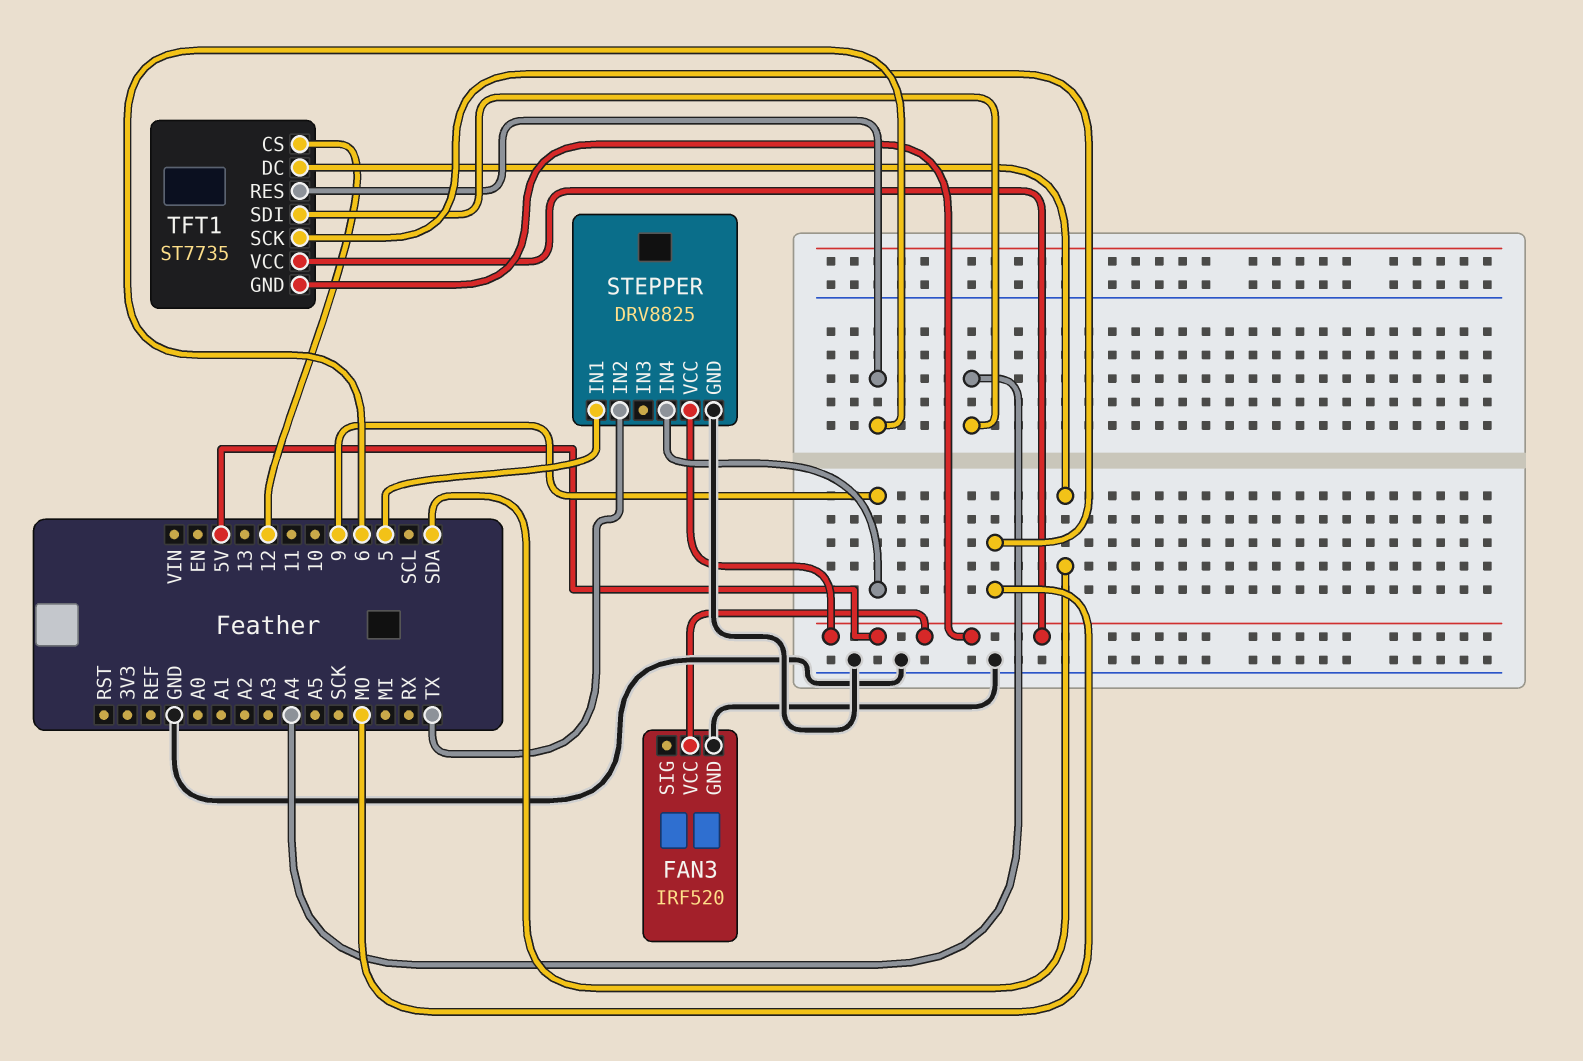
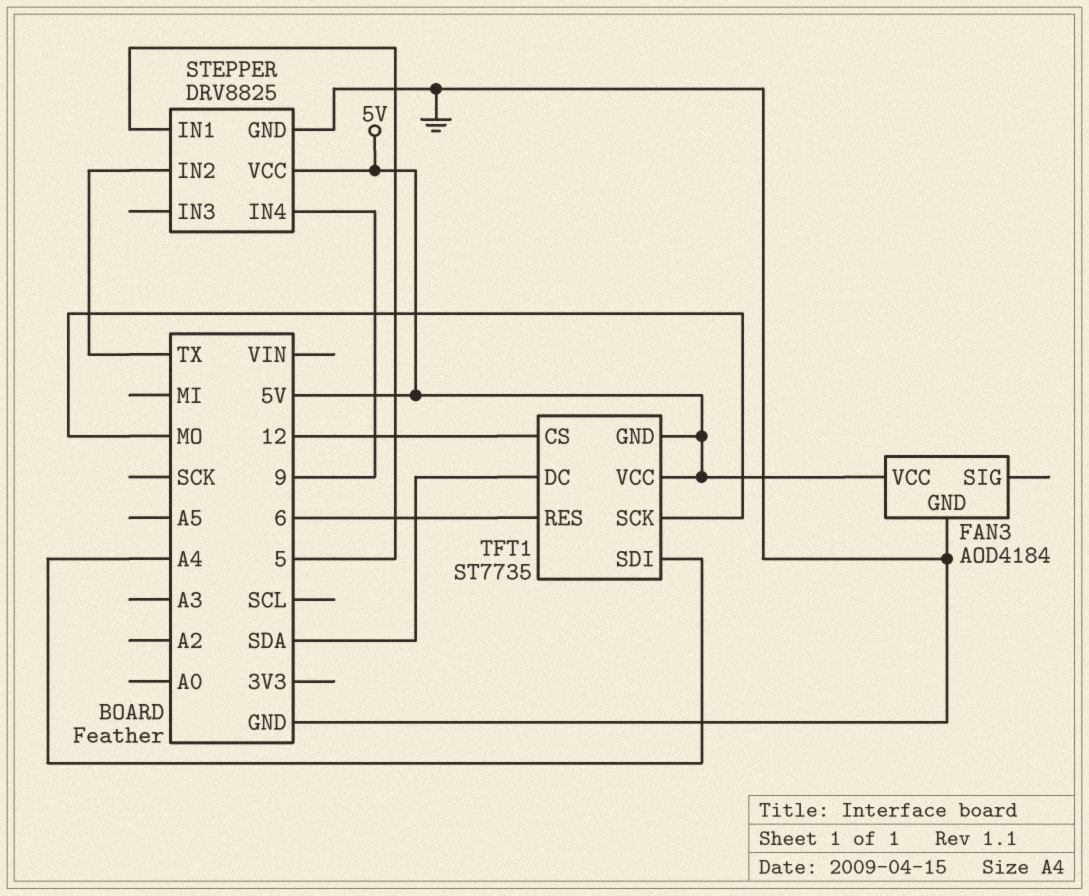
FAN3: IRF520 -> AOD4184

